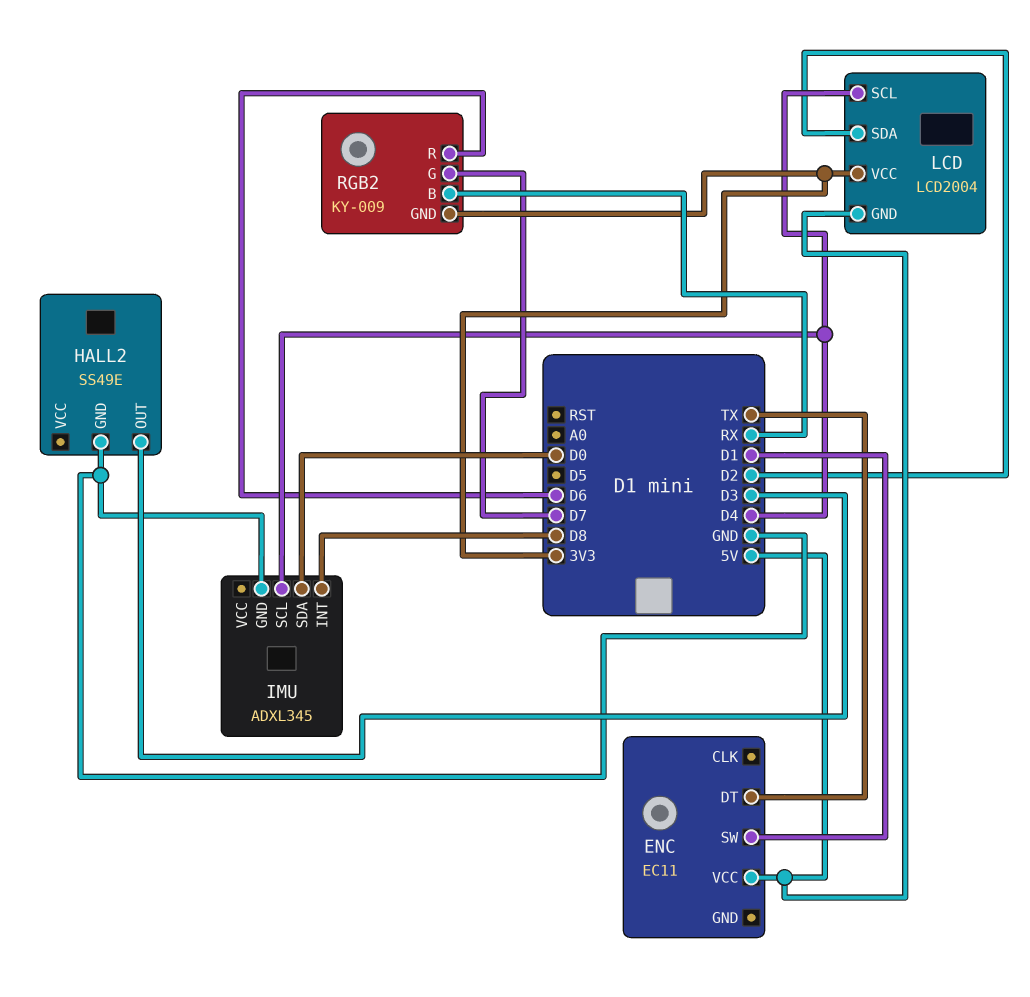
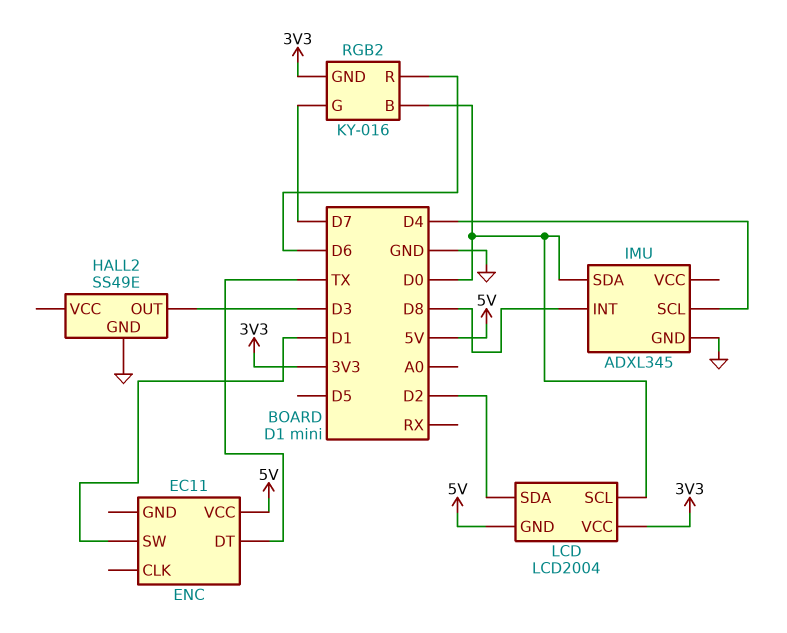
LCD pin SCL: D4 -> D0
RGB2: KY-009 -> KY-016
RGB2 pin B: RX -> D0

